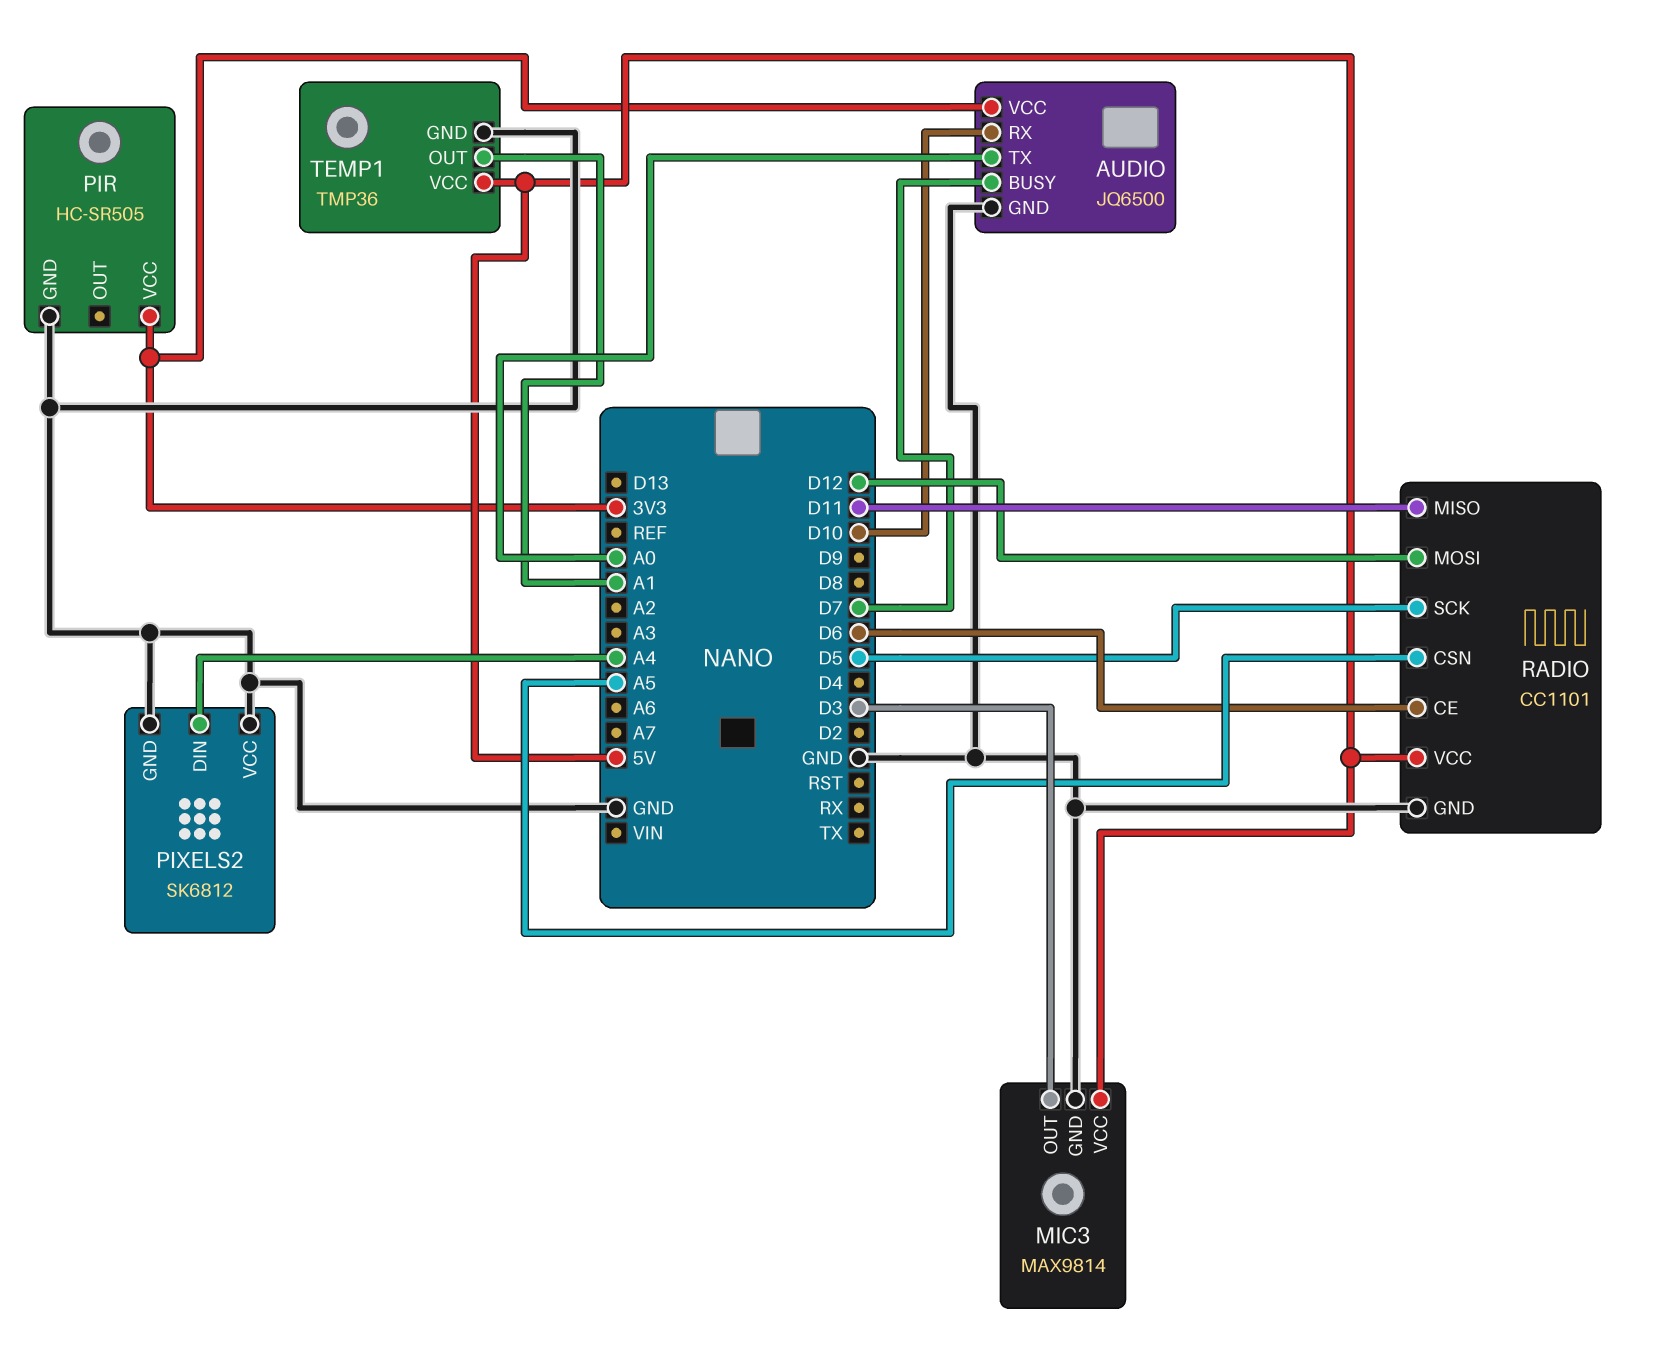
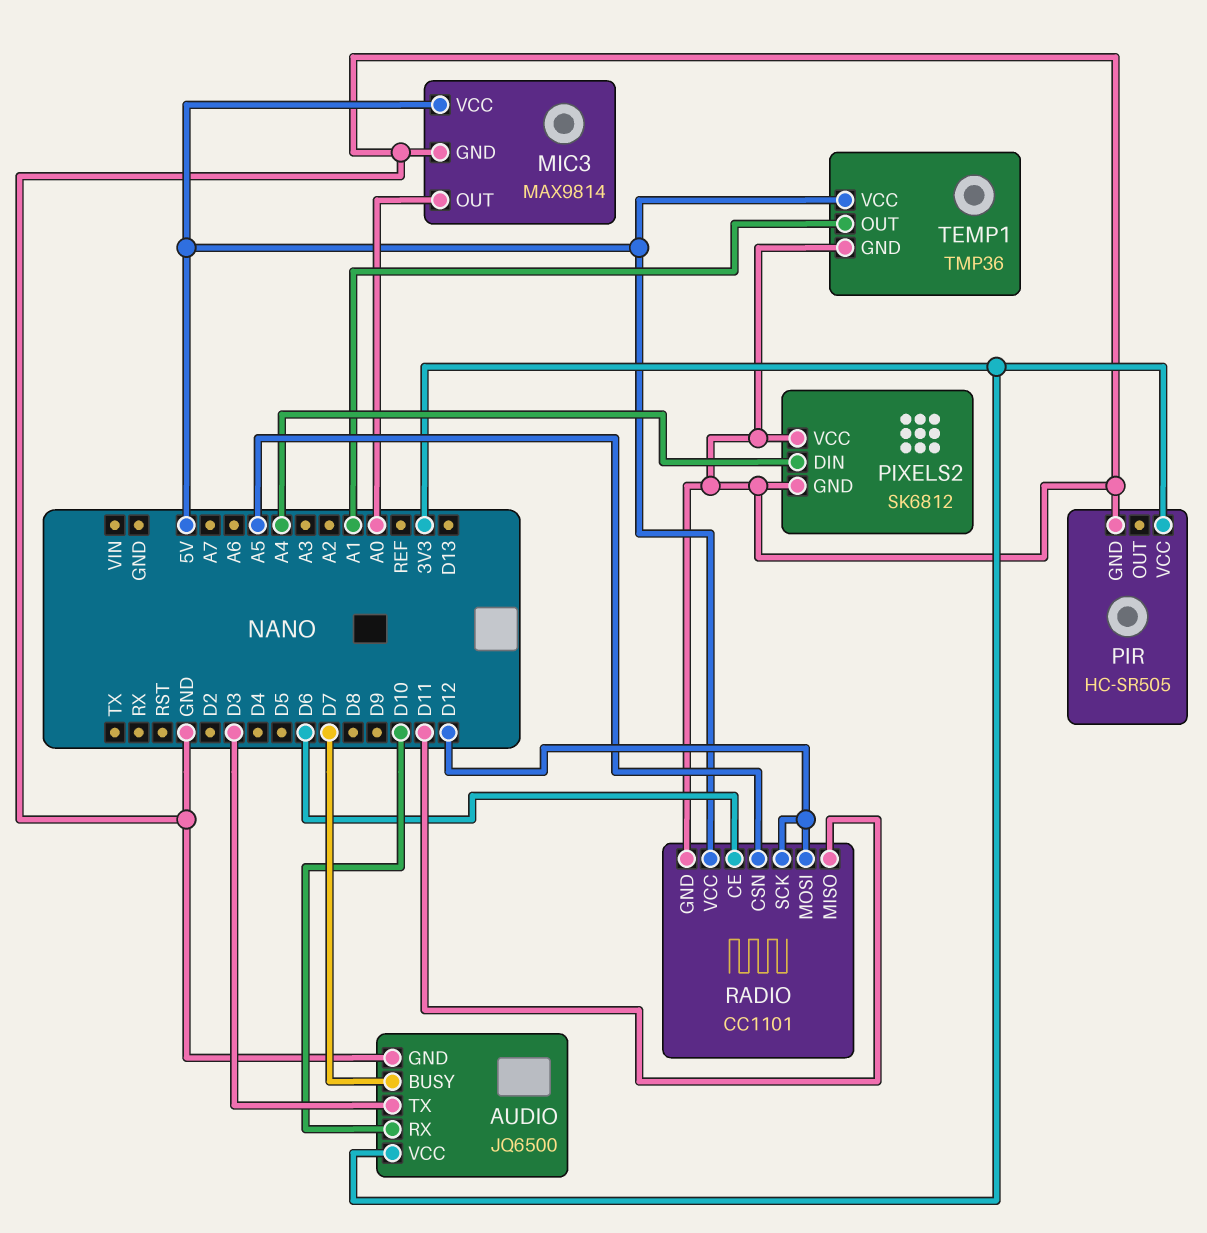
AUDIO pin TX: A0 -> D3
MIC3 pin OUT: D3 -> A0
RADIO pin SCK: D5 -> D12

